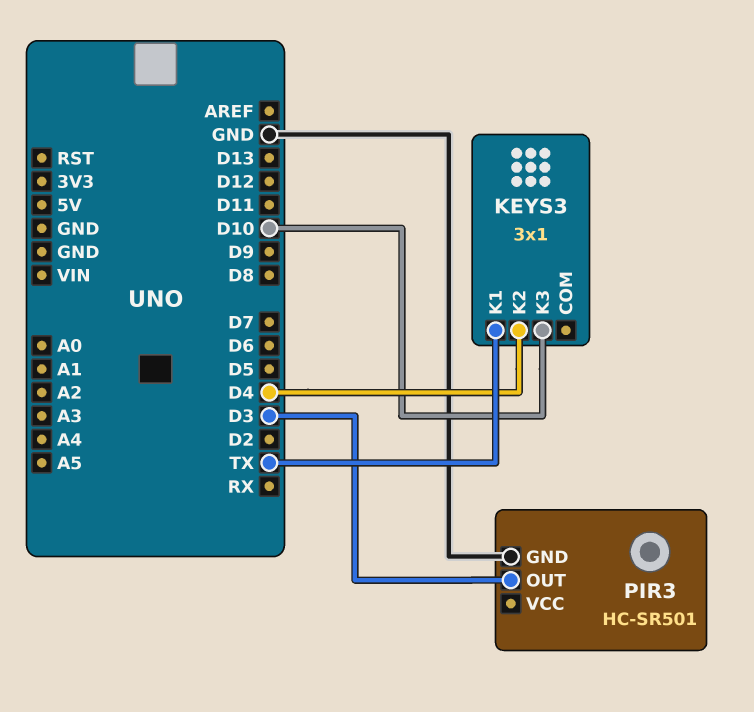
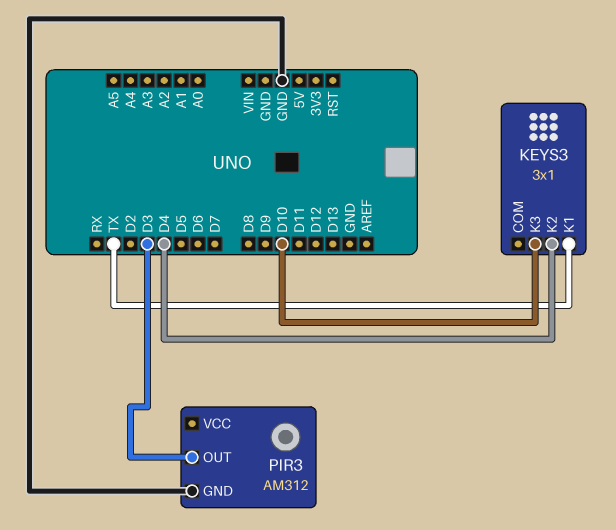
PIR3: HC-SR501 -> AM312

